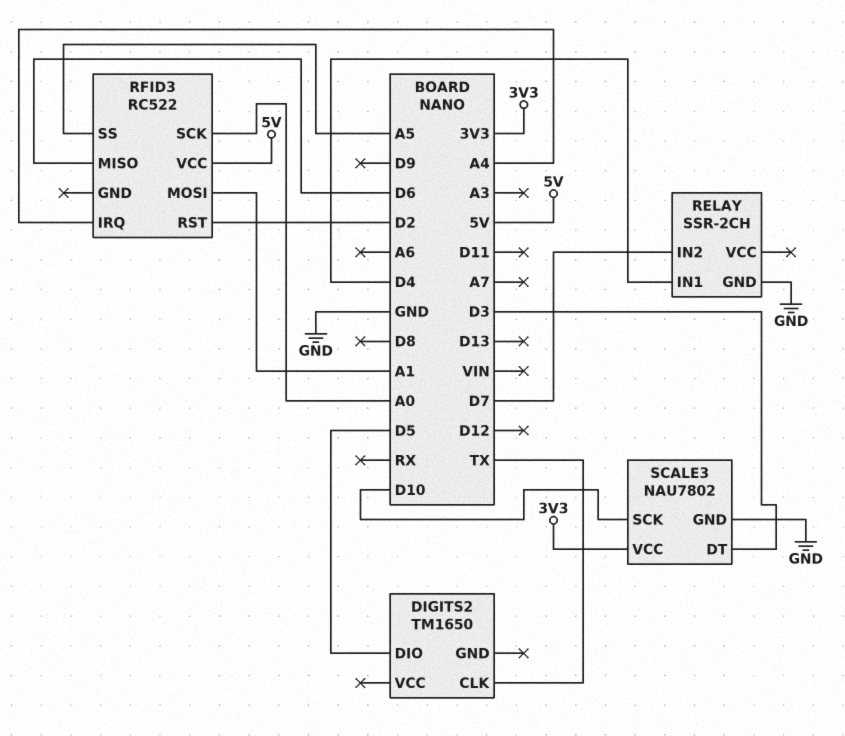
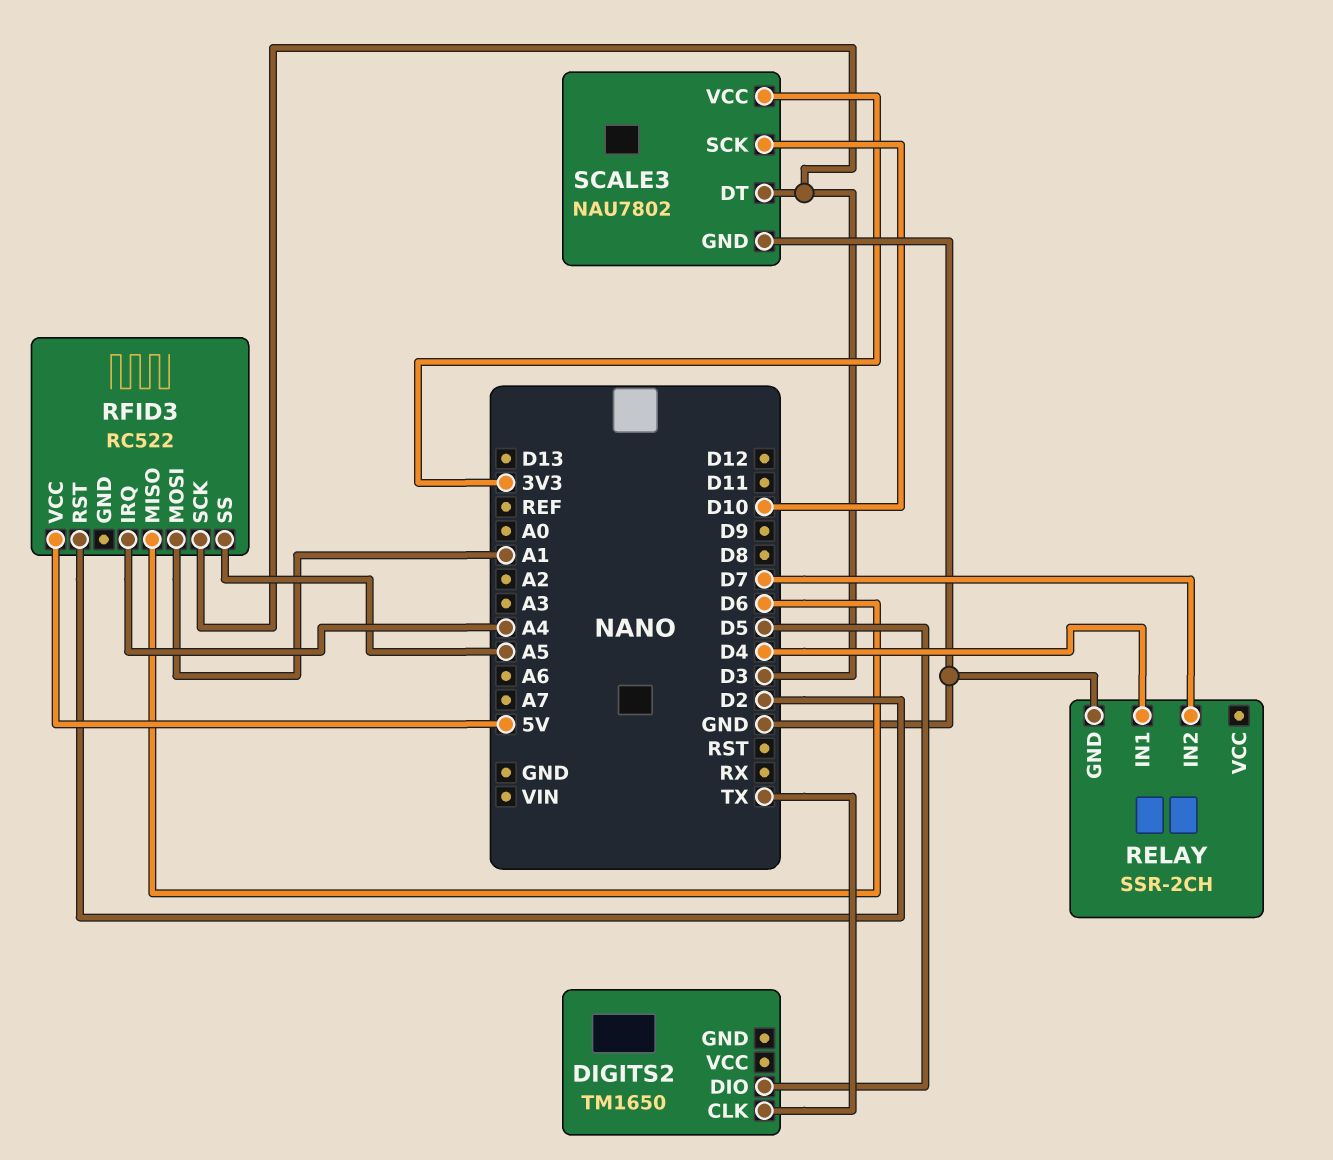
RFID3 pin SCK: A0 -> D3

